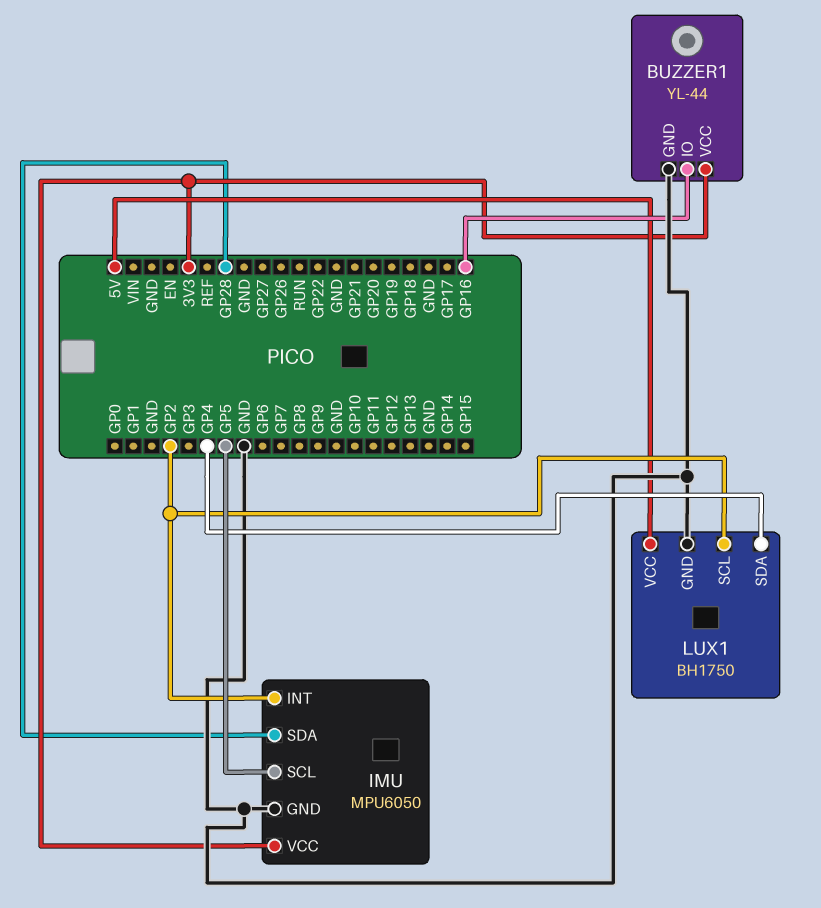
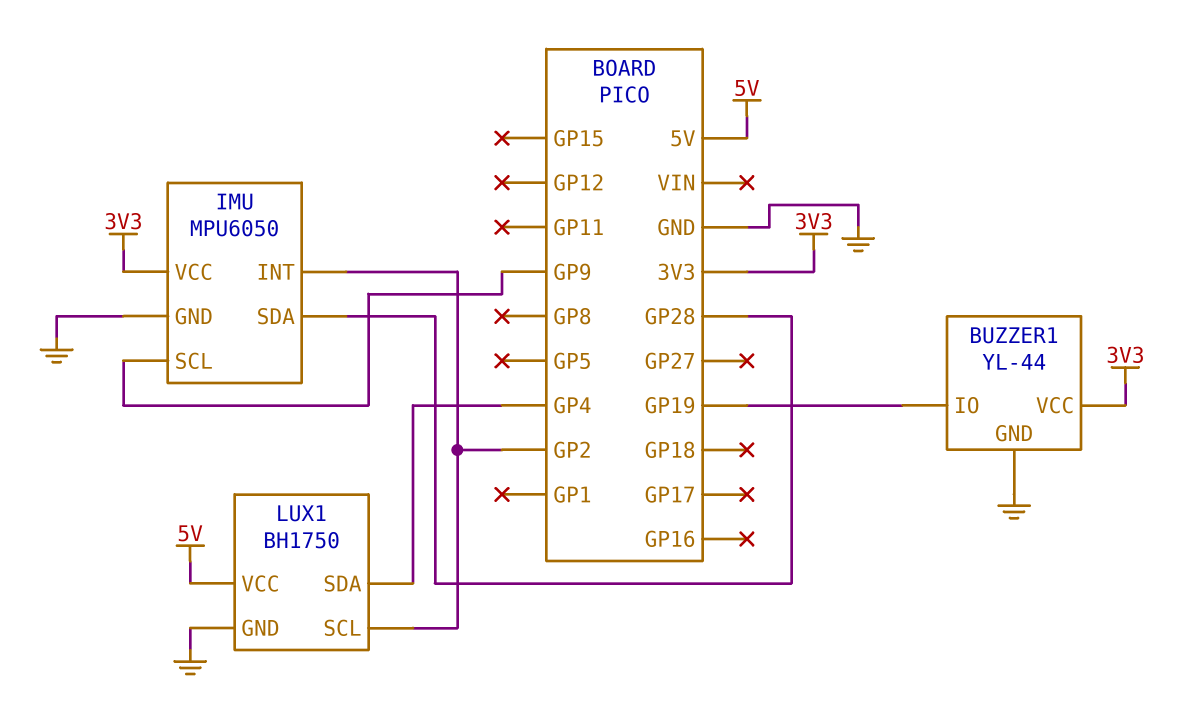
BUZZER1 pin IO: GP16 -> GP19
IMU pin SCL: GP5 -> GP9

